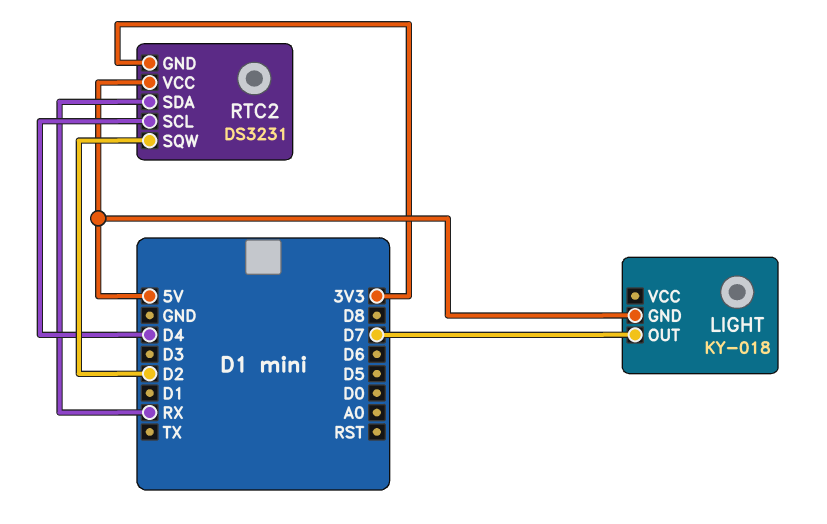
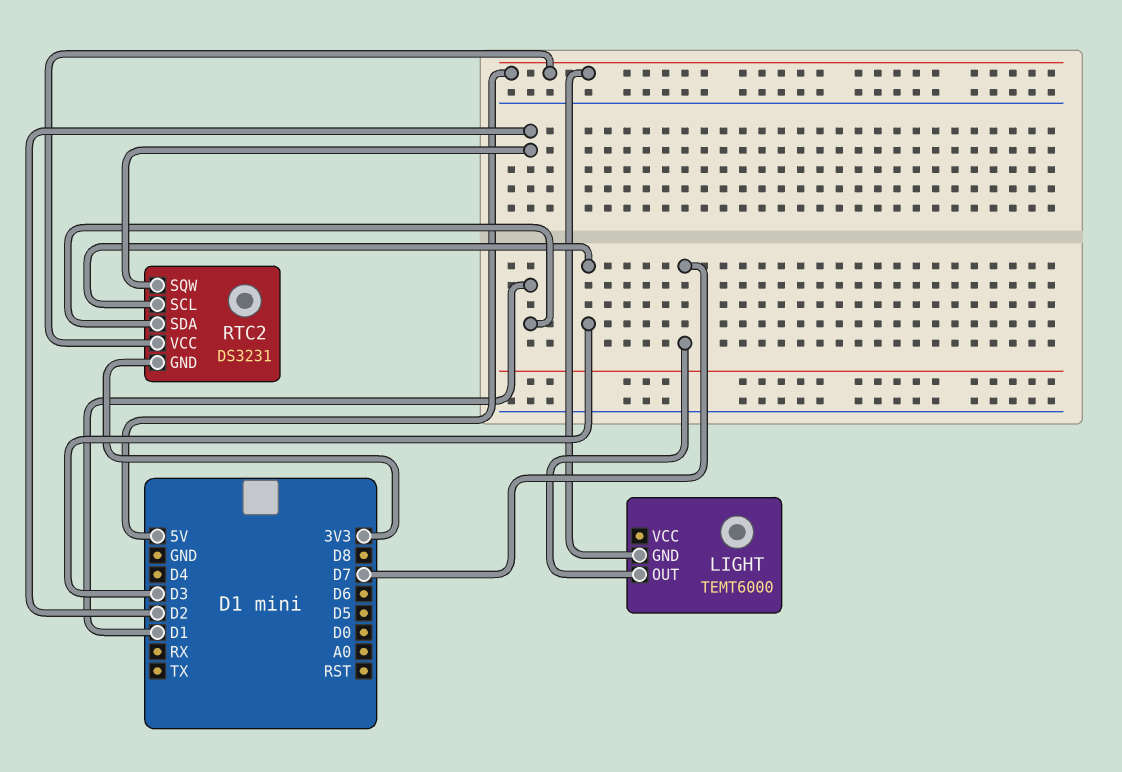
LIGHT: KY-018 -> TEMT6000
RTC2 pin SCL: D4 -> D3
RTC2 pin SDA: RX -> D1

